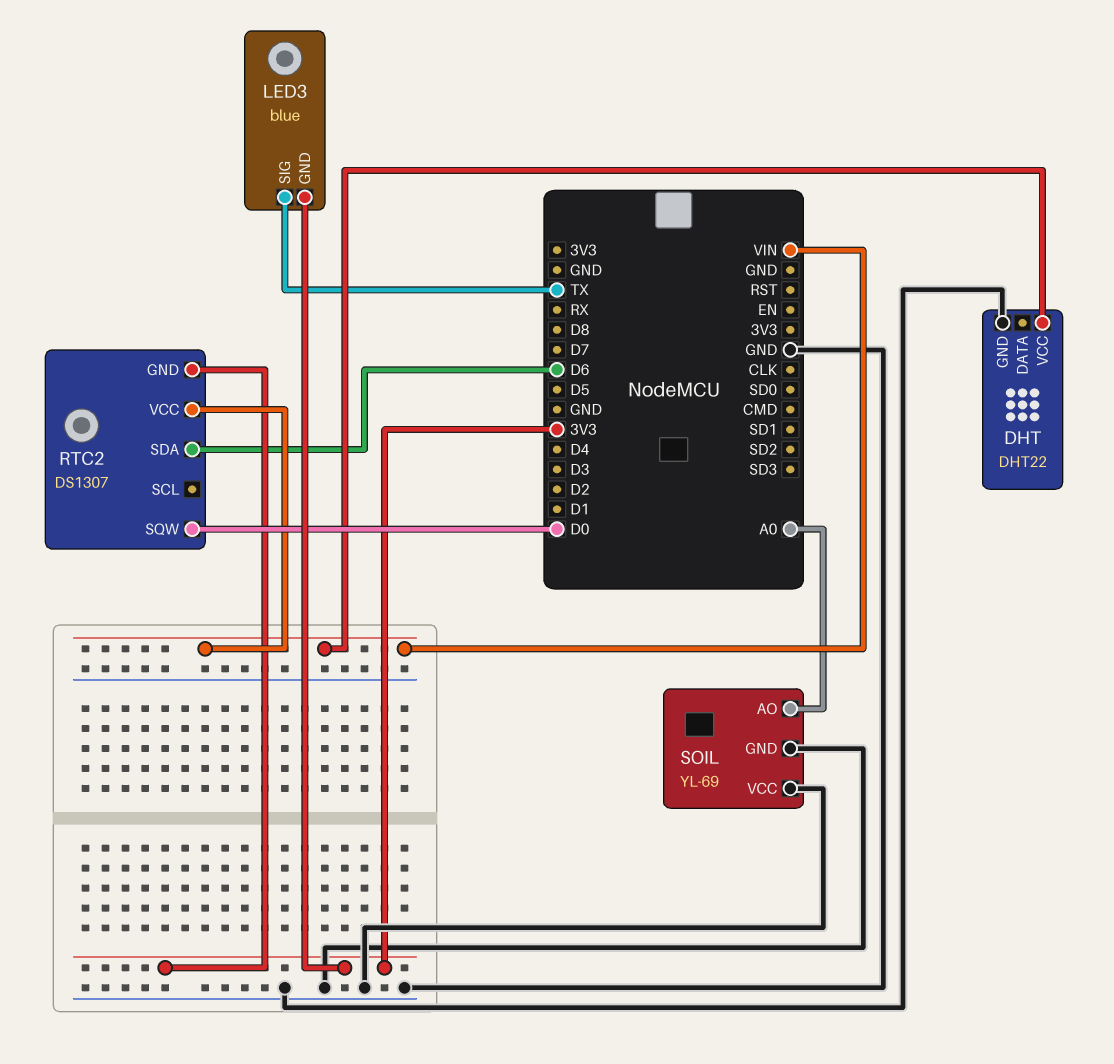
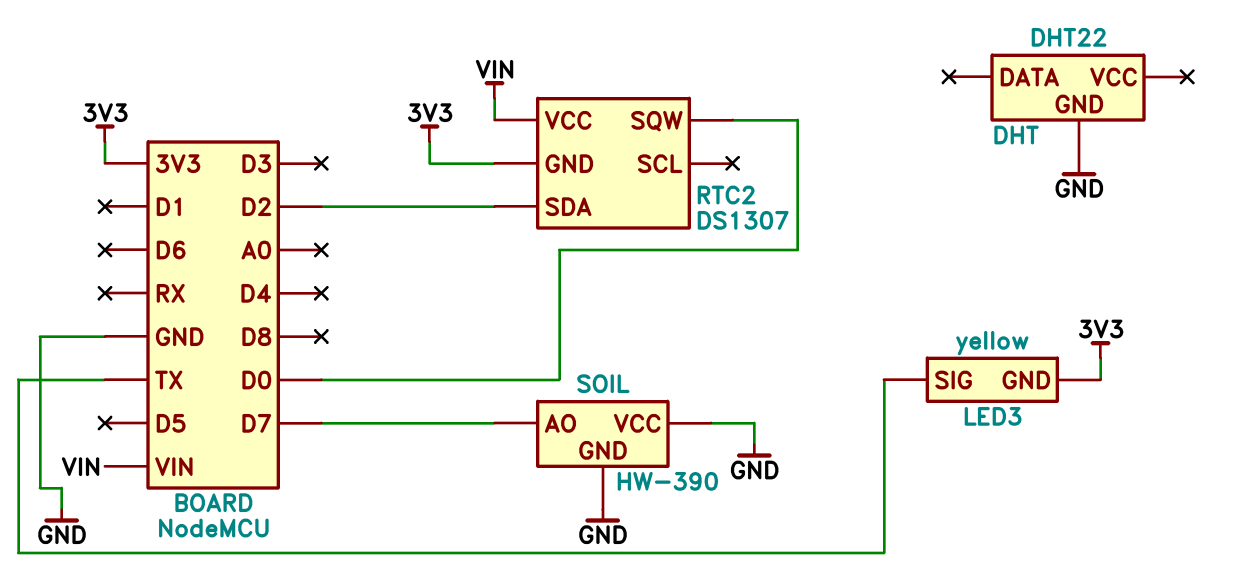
DHT pin VCC: VIN -> none
LED3: blue -> yellow
RTC2 pin SDA: D6 -> D2
SOIL: YL-69 -> HW-390
SOIL pin AO: A0 -> D7

